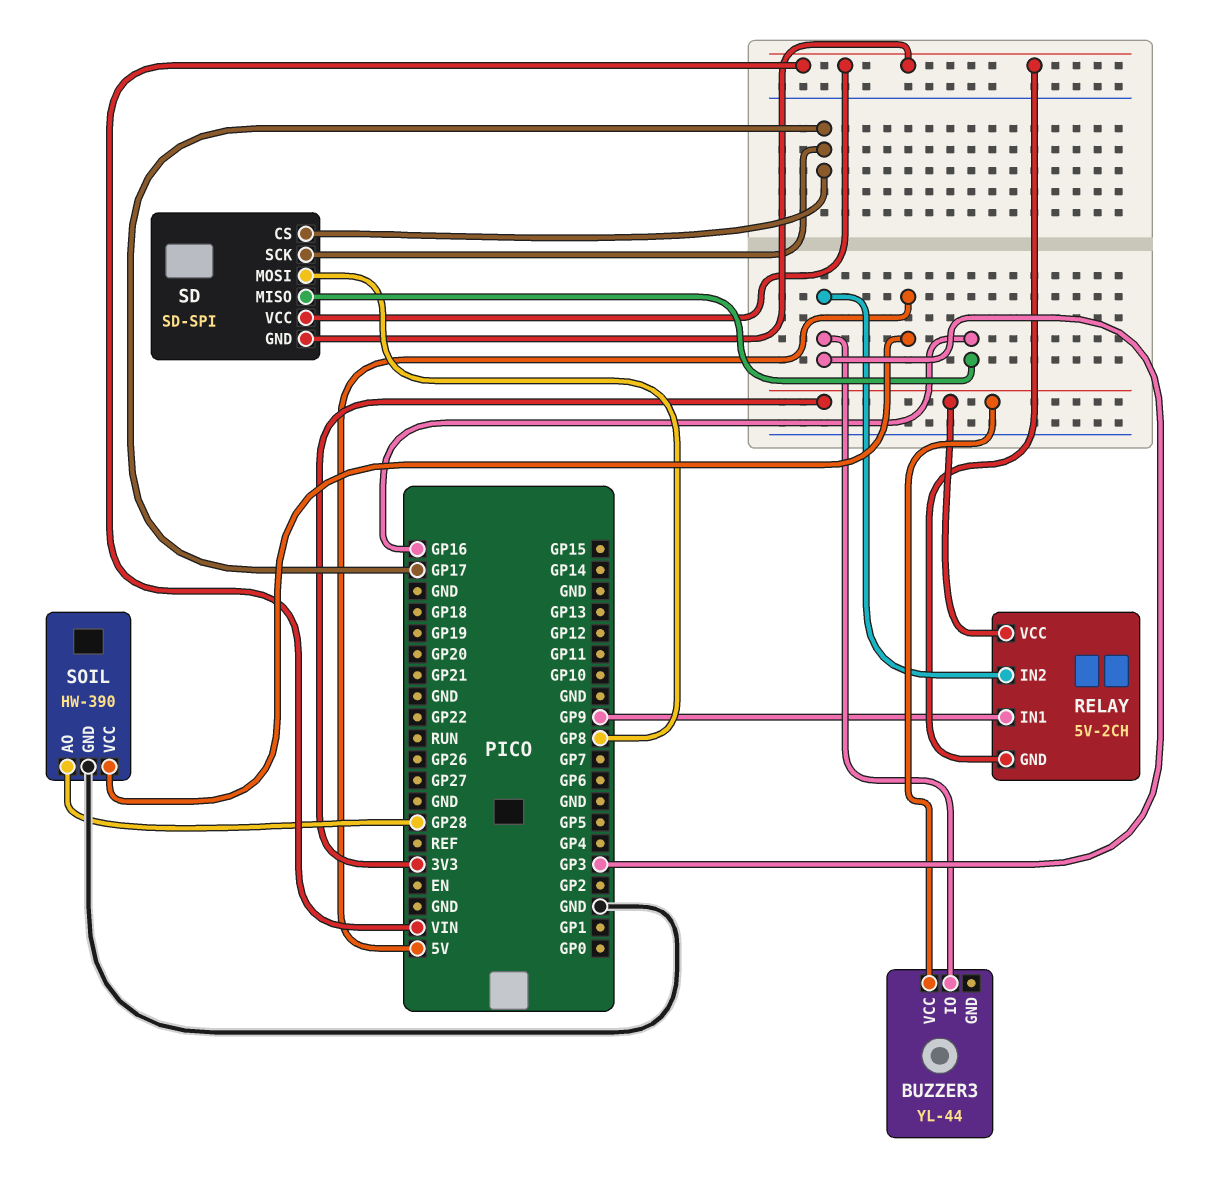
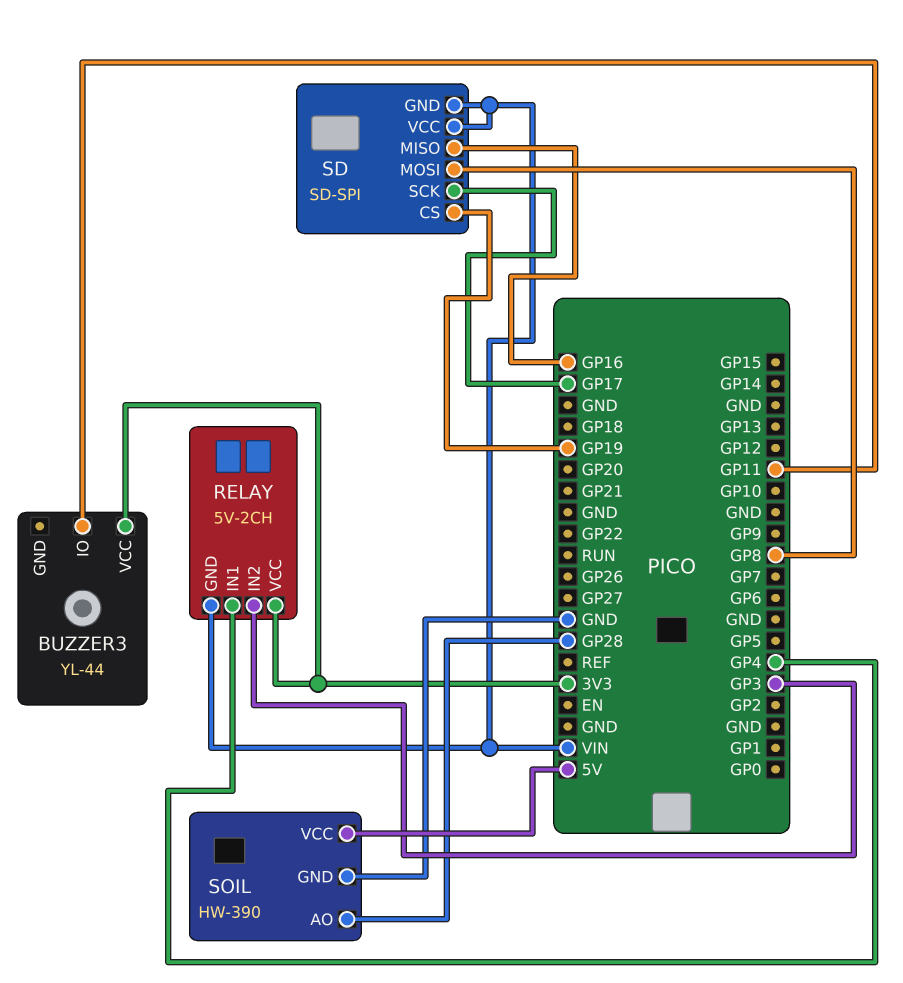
BUZZER3 pin IO: GP3 -> GP11
RELAY pin IN1: GP9 -> GP4
SD pin CS: GP17 -> GP19

